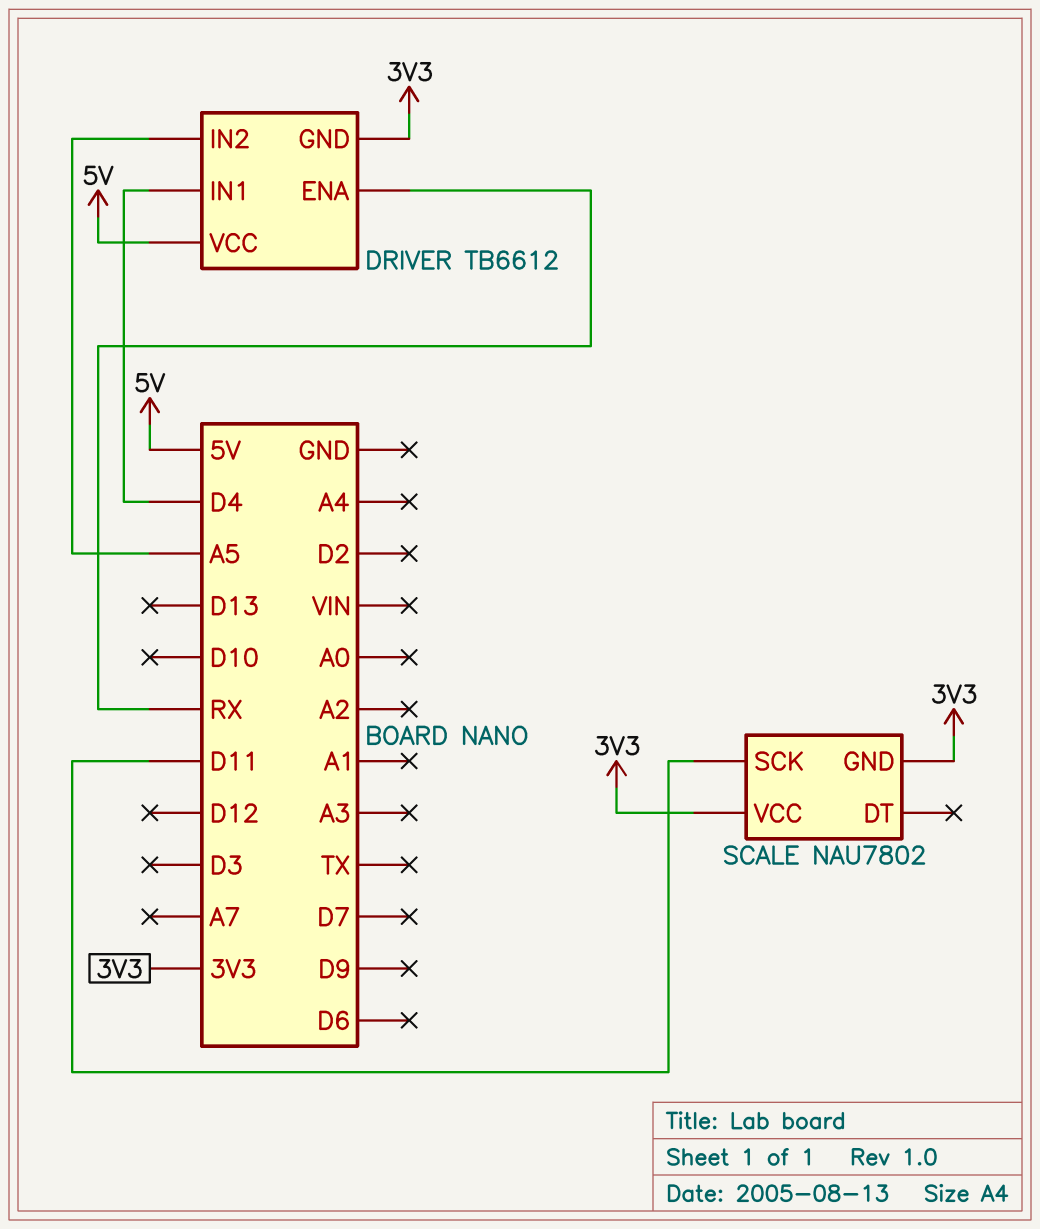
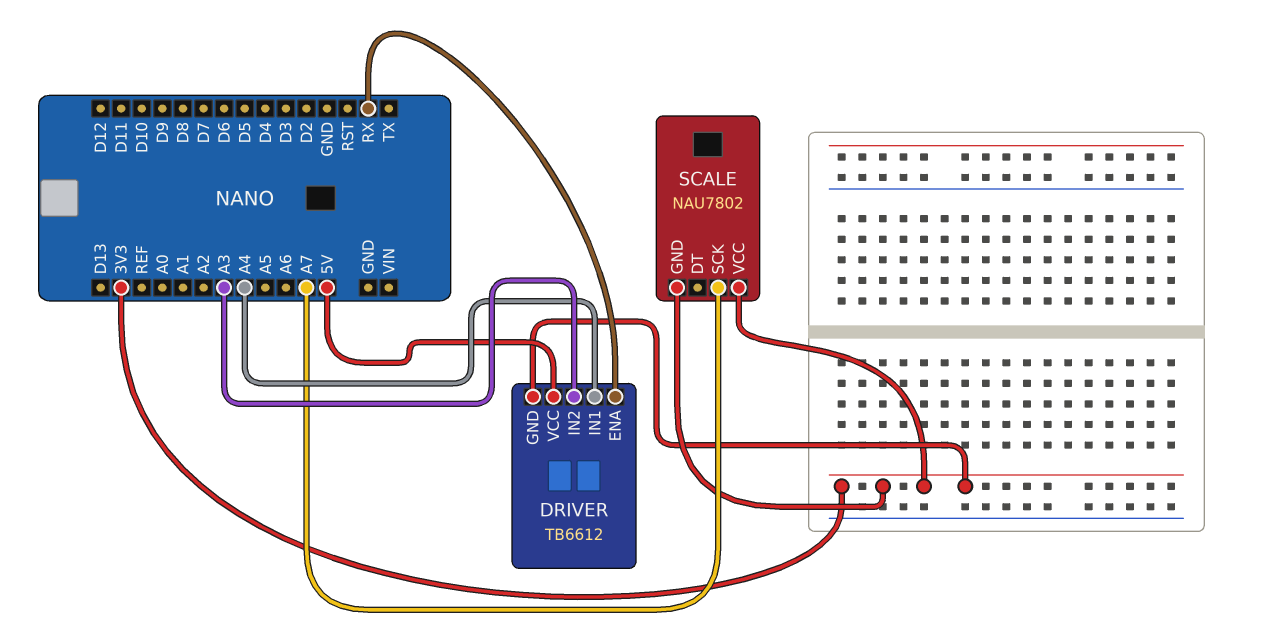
DRIVER pin IN1: D4 -> A4
DRIVER pin IN2: A5 -> A3
SCALE pin SCK: D11 -> A7

